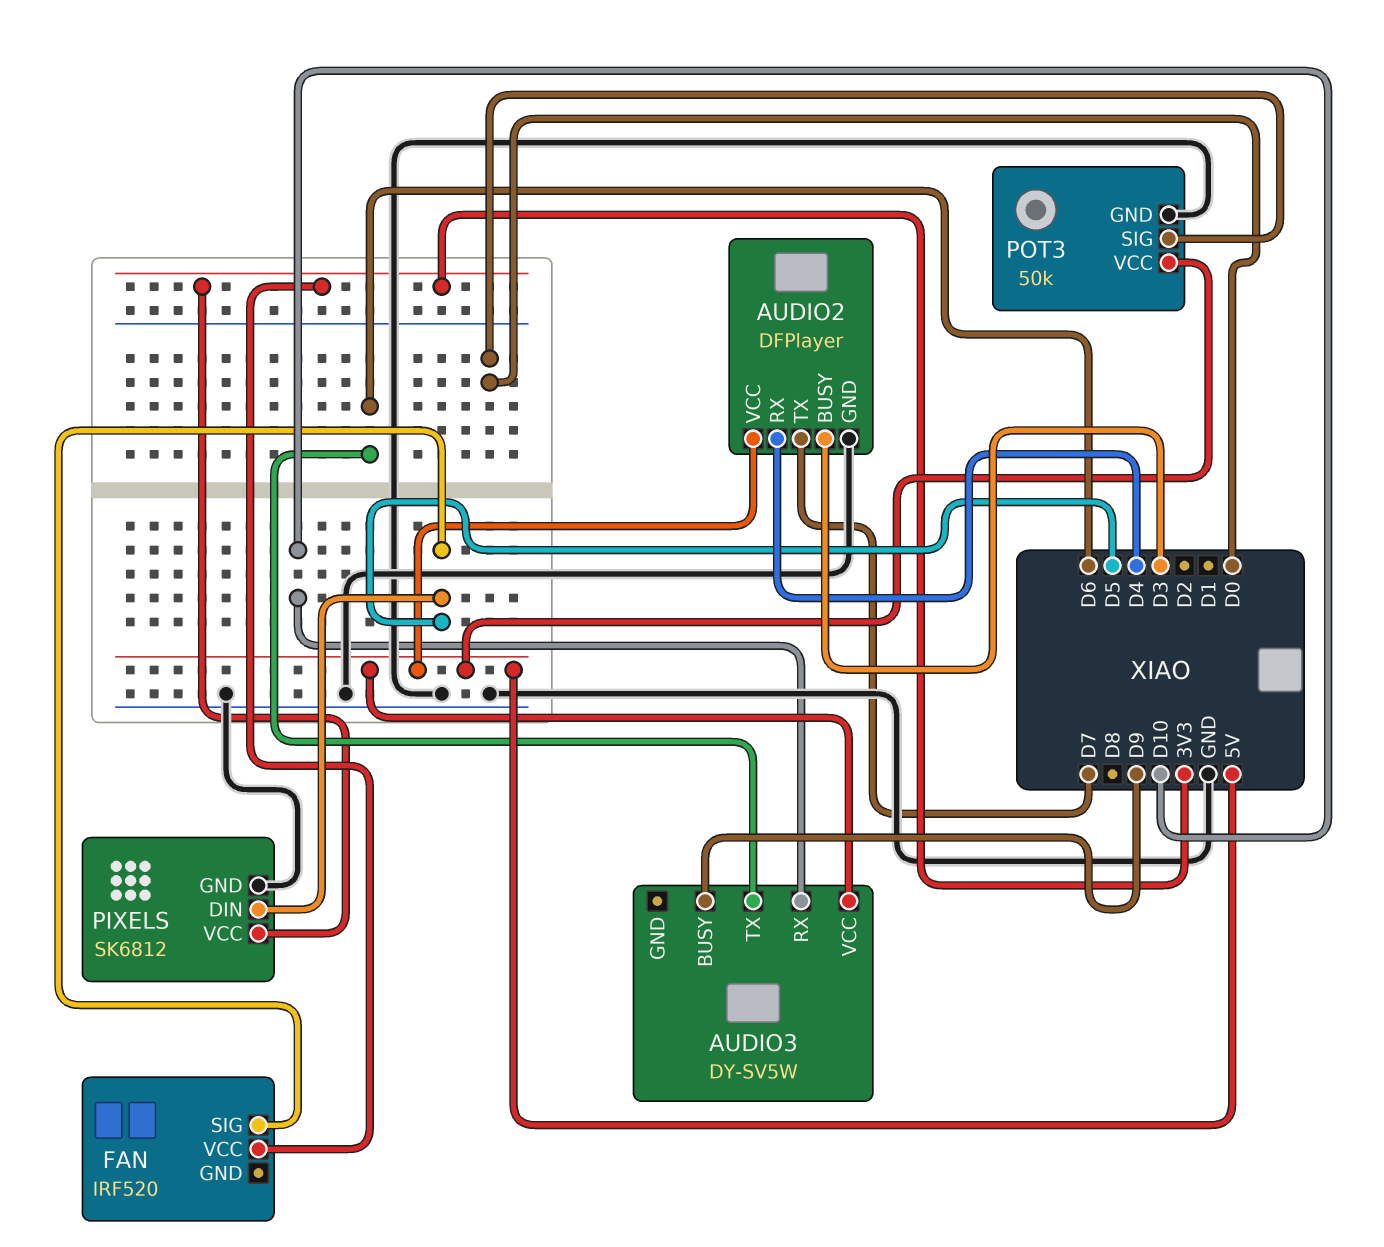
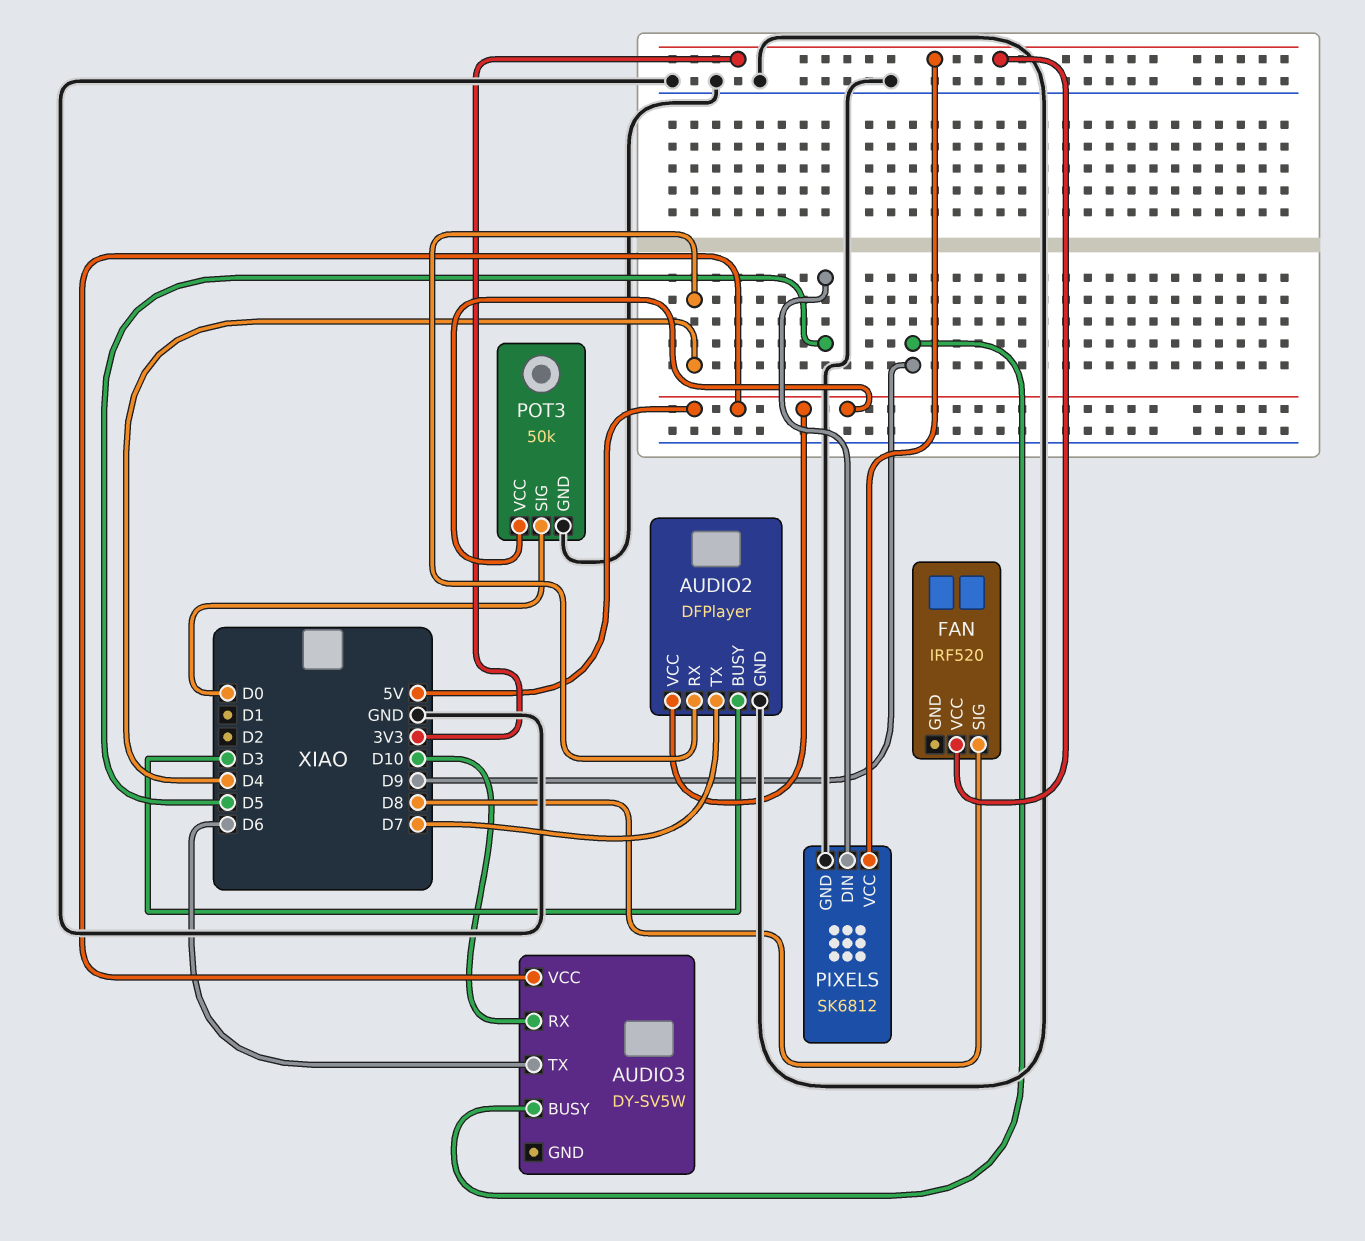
FAN pin SIG: D5 -> D8

